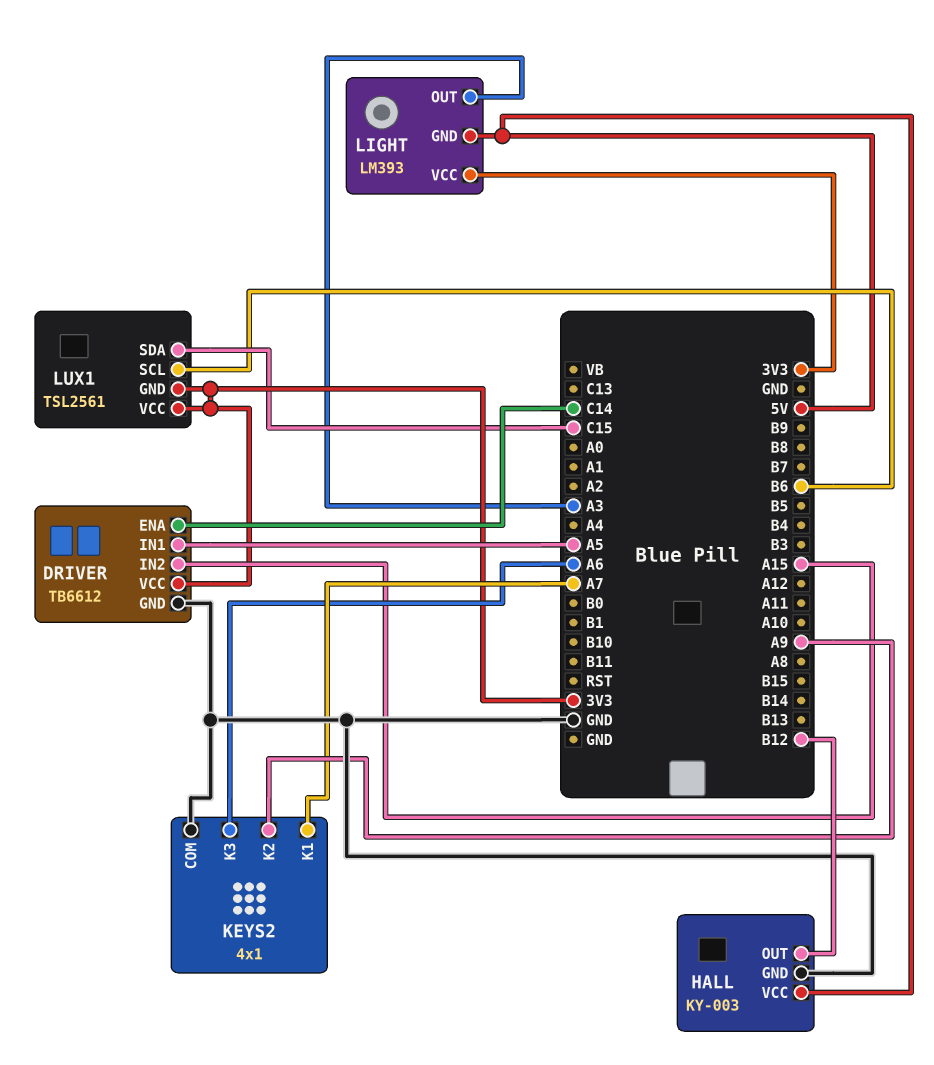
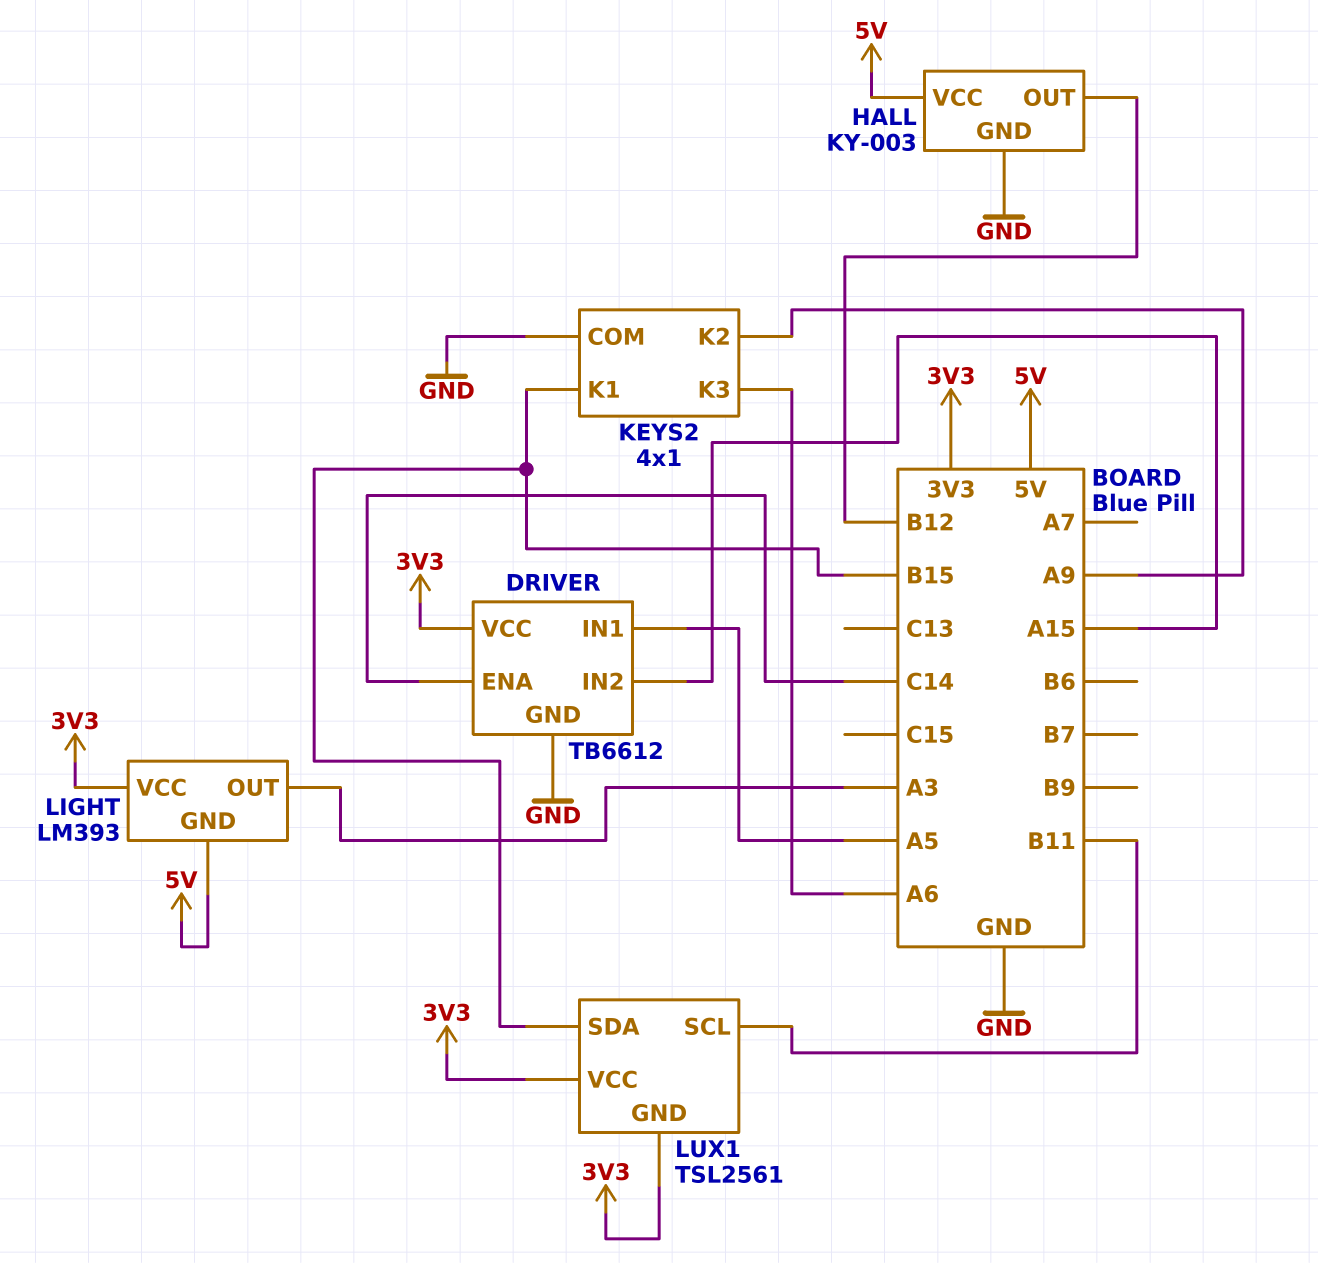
KEYS2 pin K1: A7 -> B15
LUX1 pin SCL: B6 -> B11
LUX1 pin SDA: C15 -> B15

